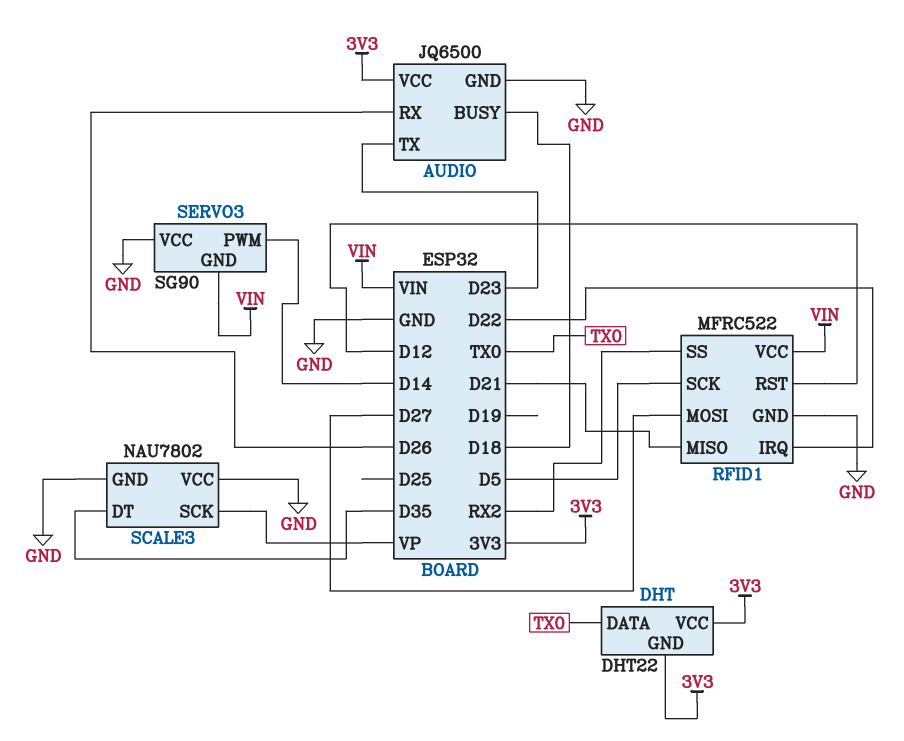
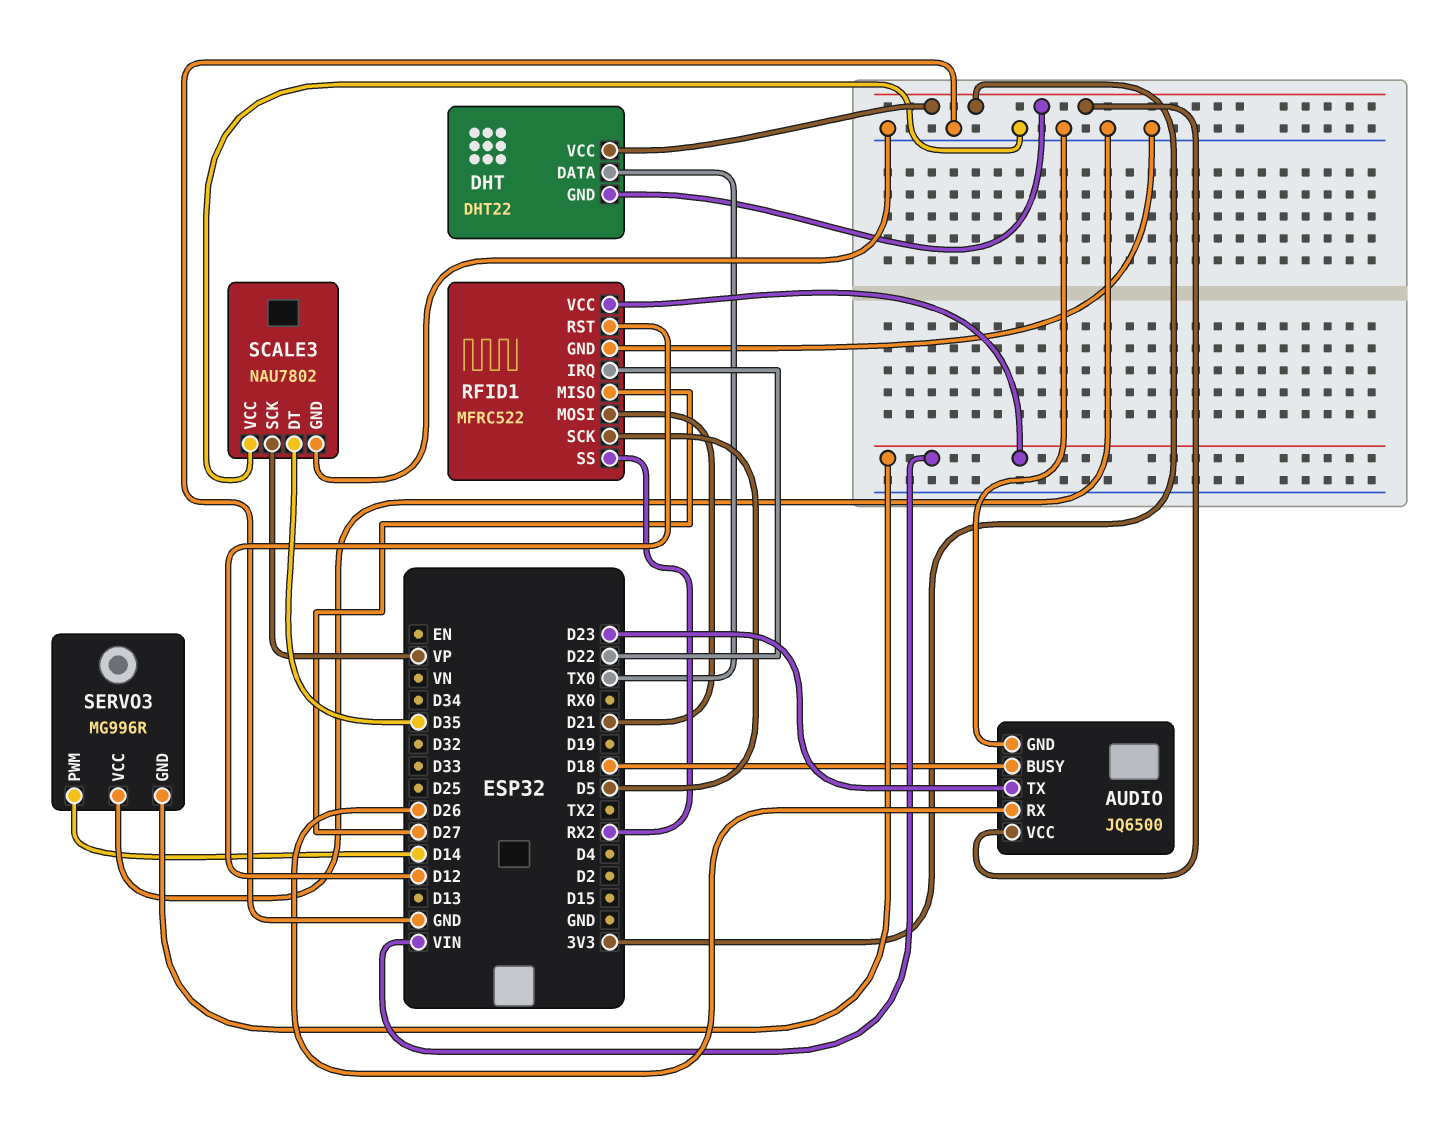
RFID1 pin MISO: D21 -> D27
RFID1 pin MOSI: D27 -> D21
SERVO3: SG90 -> MG996R

